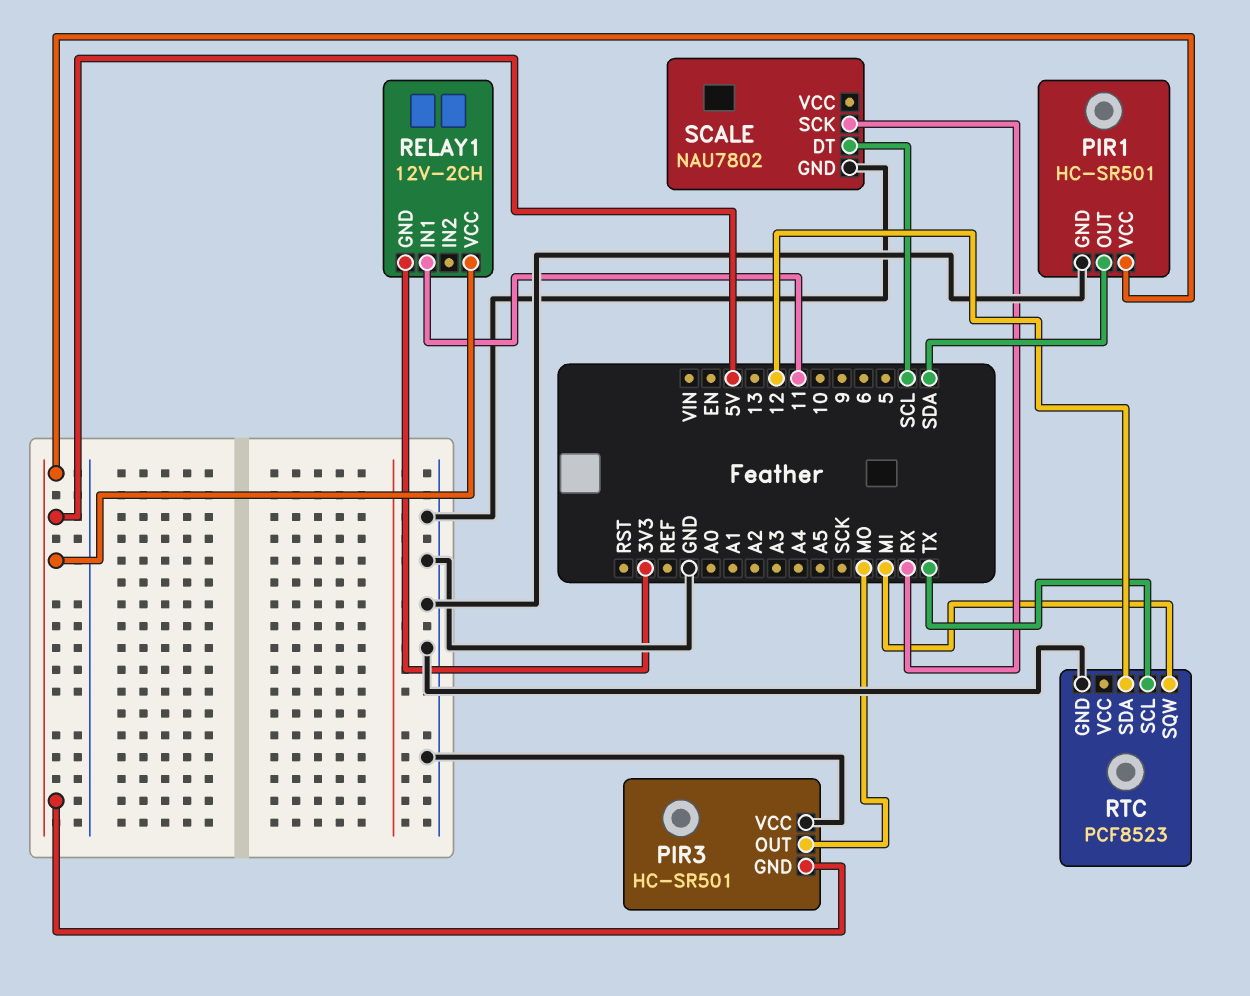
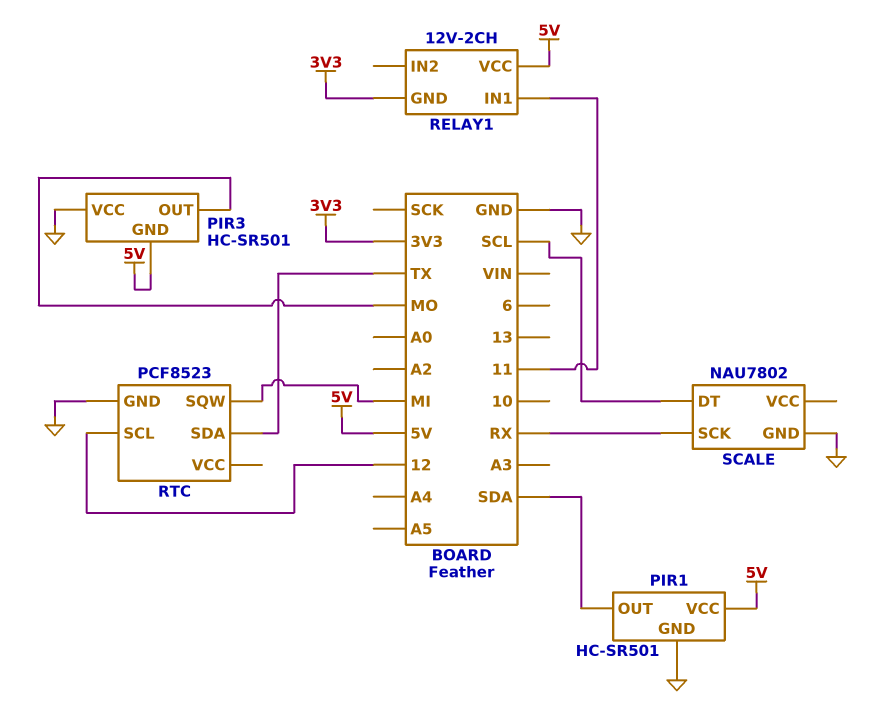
RTC pin SCL: TX -> 12
RTC pin SDA: 12 -> TX

